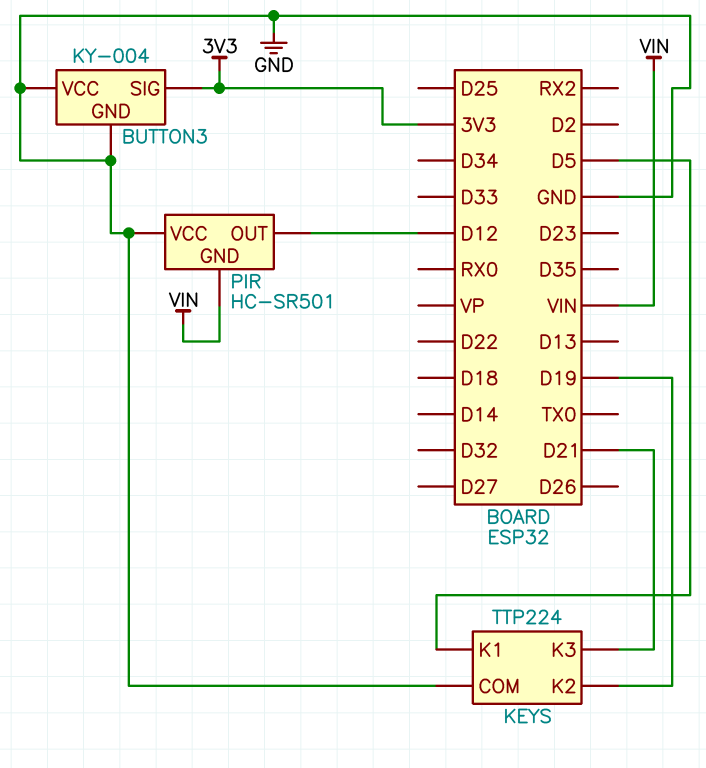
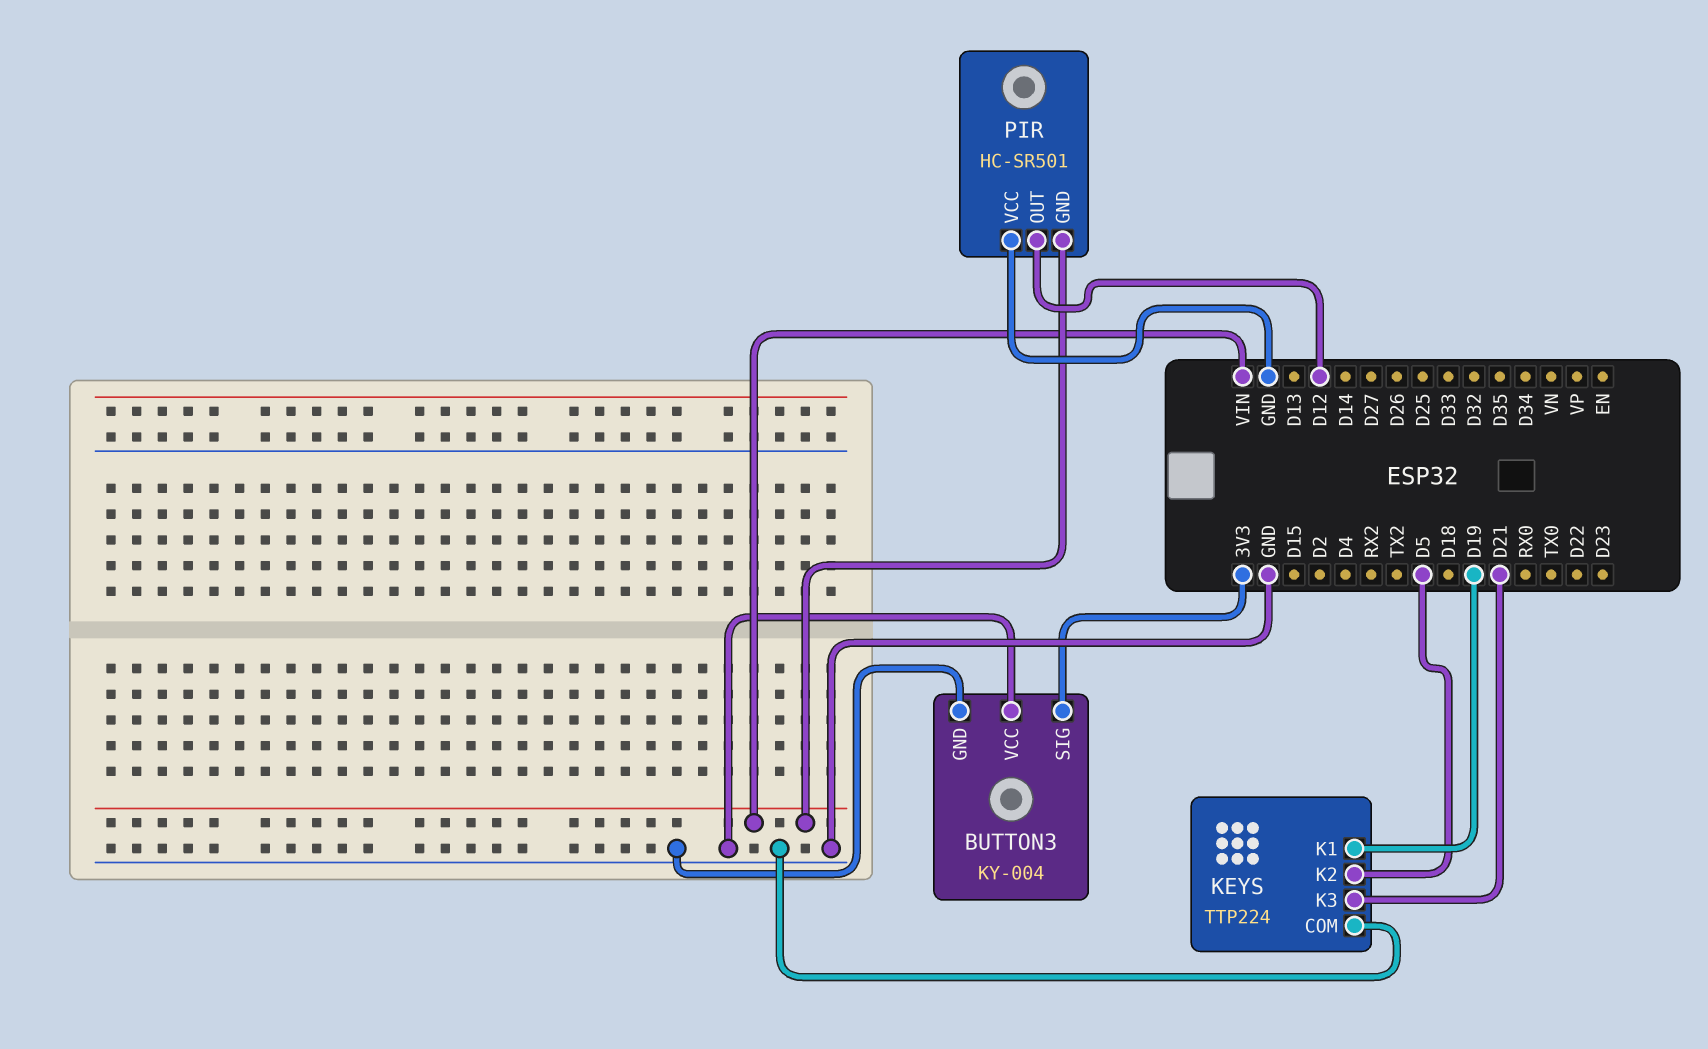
KEYS pin K1: D5 -> D19
KEYS pin K2: D19 -> D5

